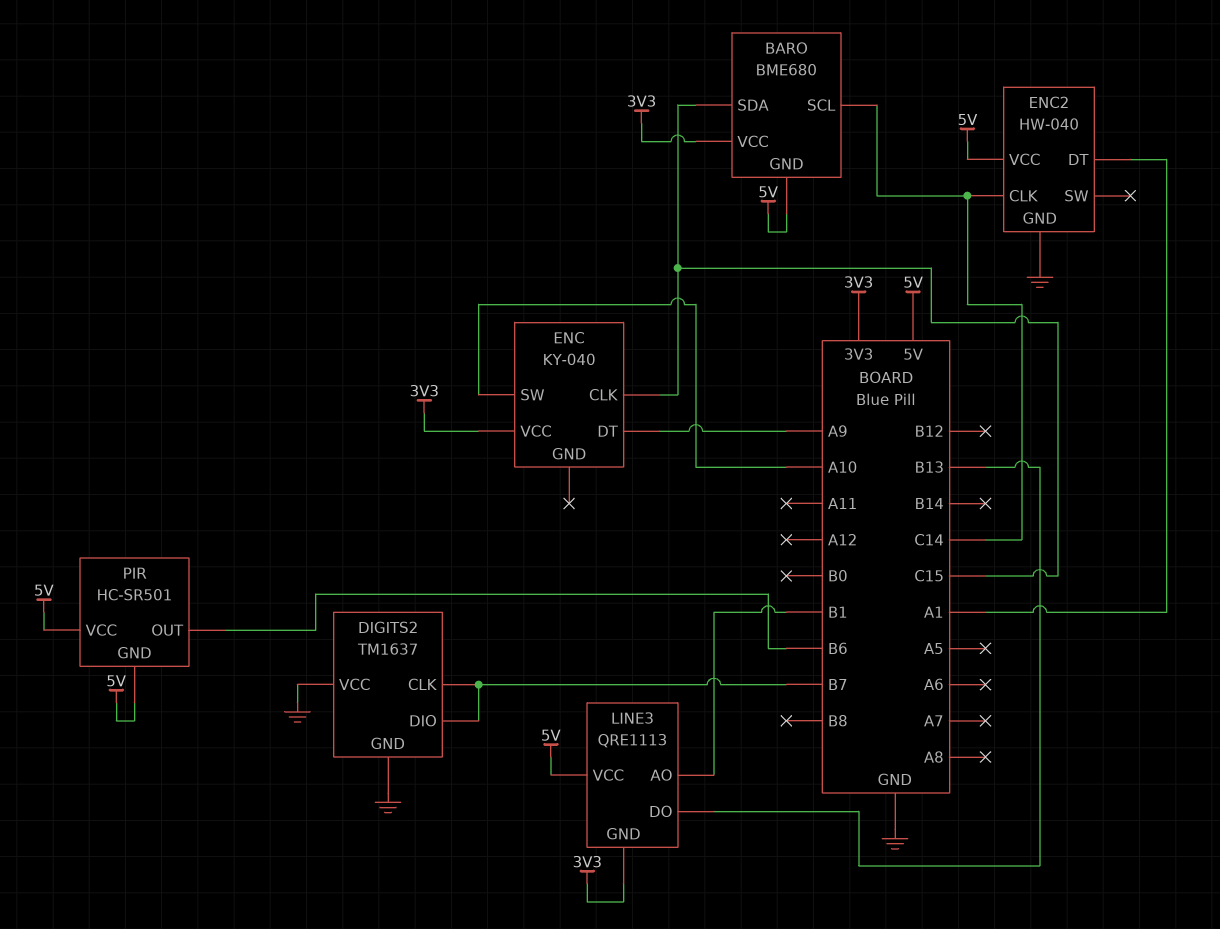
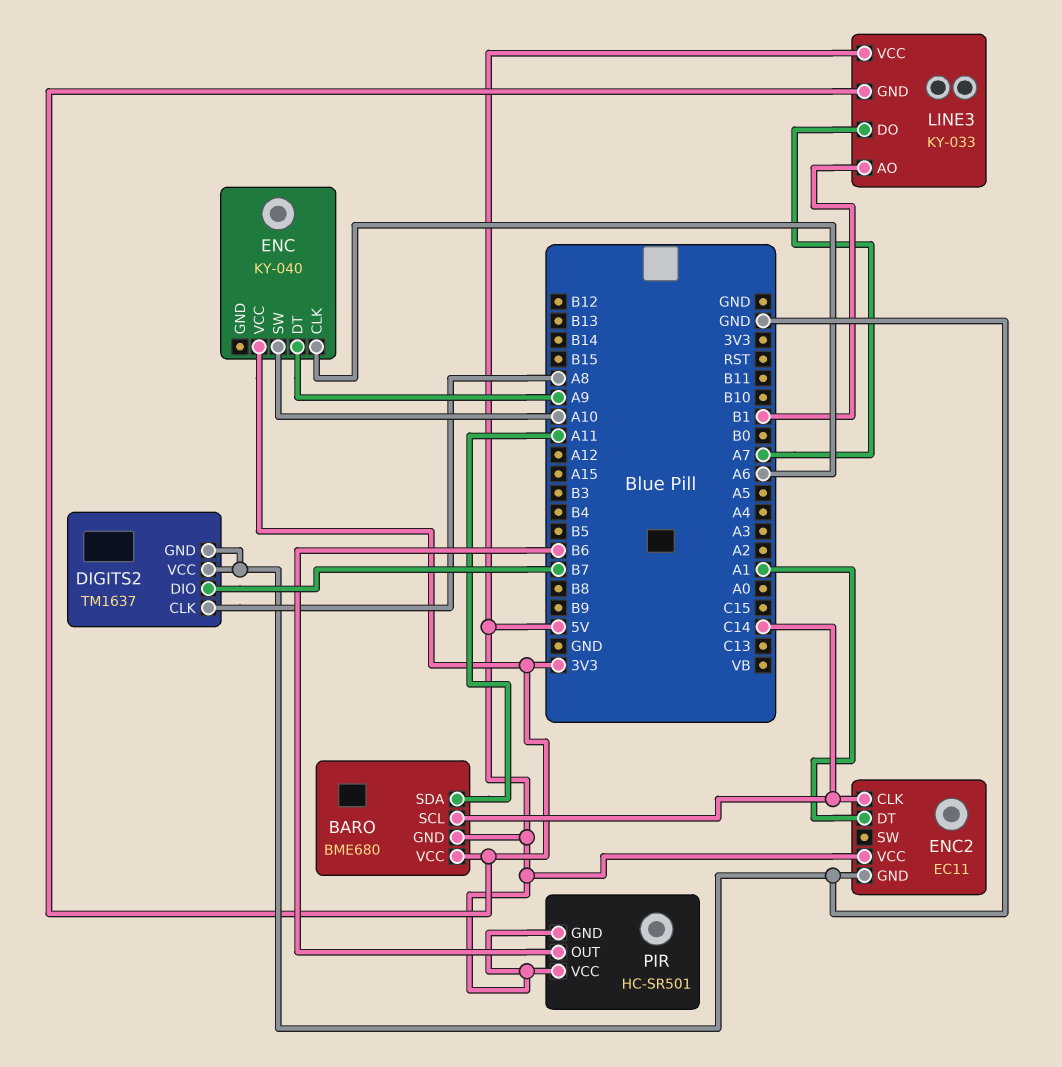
BARO pin SDA: C15 -> A11
DIGITS2 pin CLK: B7 -> A8
ENC pin CLK: C15 -> A6
ENC2: HW-040 -> EC11
LINE3: QRE1113 -> KY-033
LINE3 pin DO: B13 -> A7

